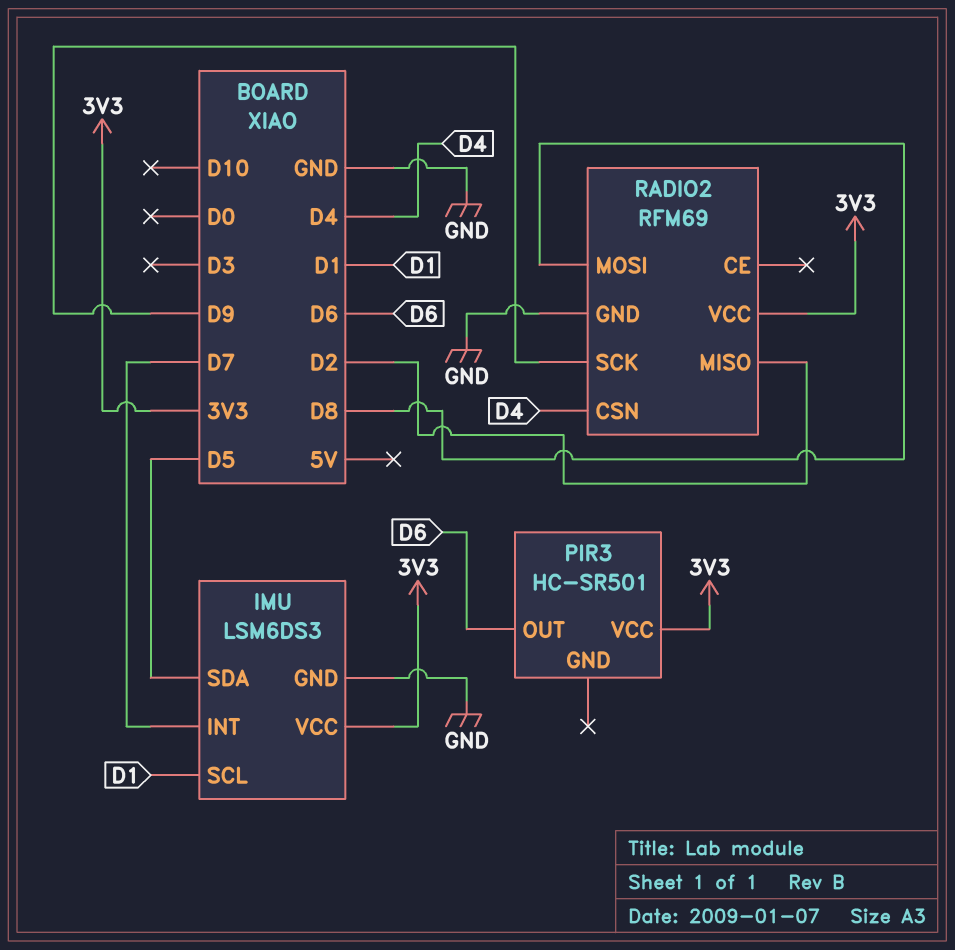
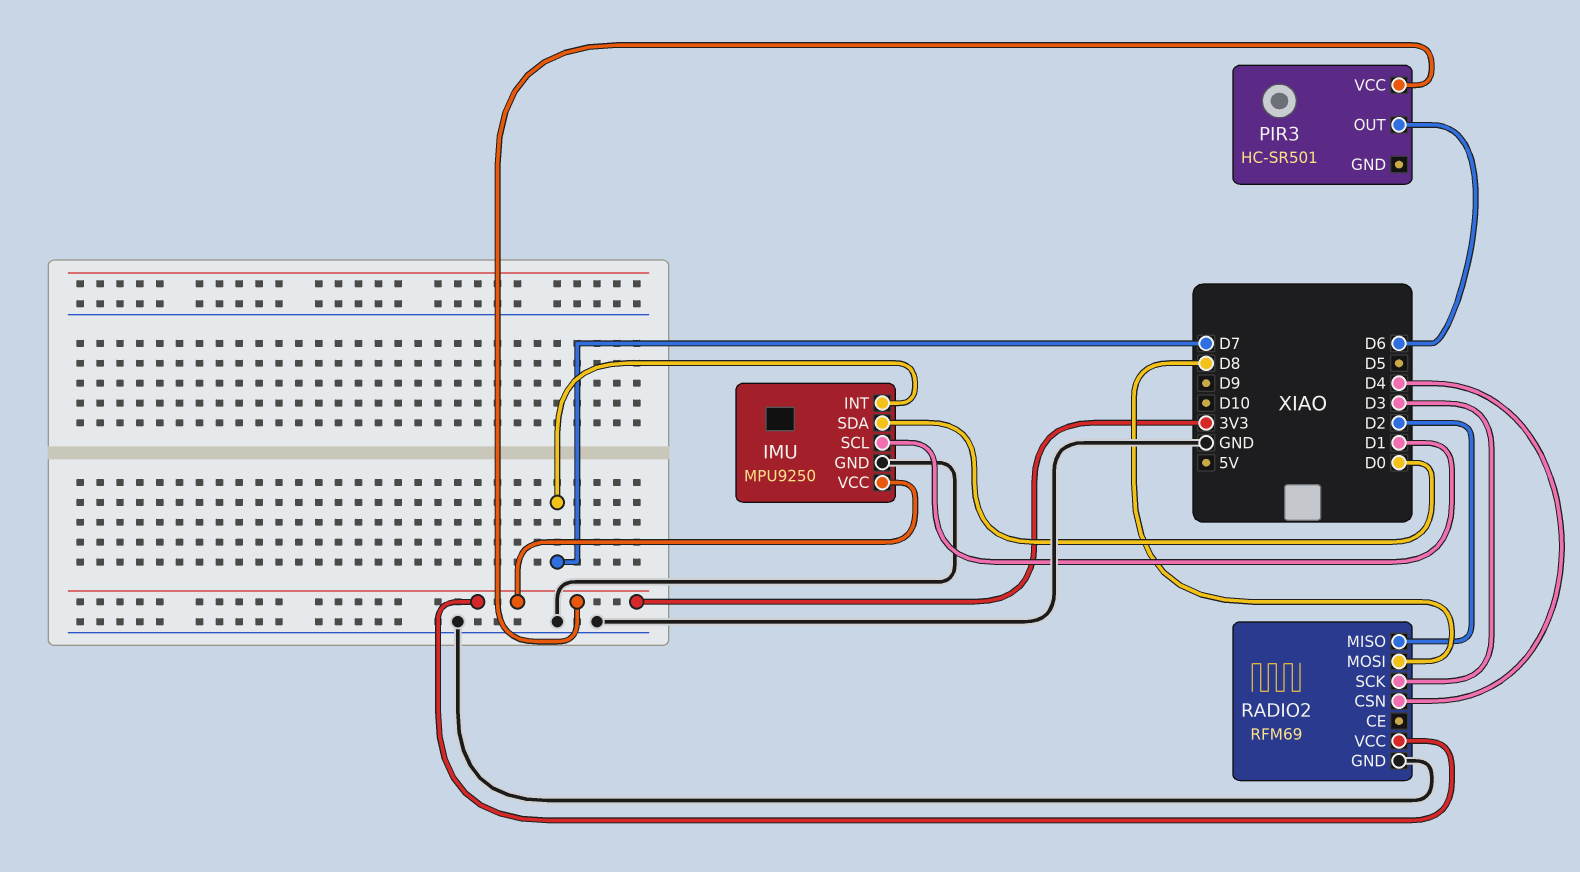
IMU: LSM6DS3 -> MPU9250
IMU pin SDA: D5 -> D0
RADIO2 pin SCK: D9 -> D3

